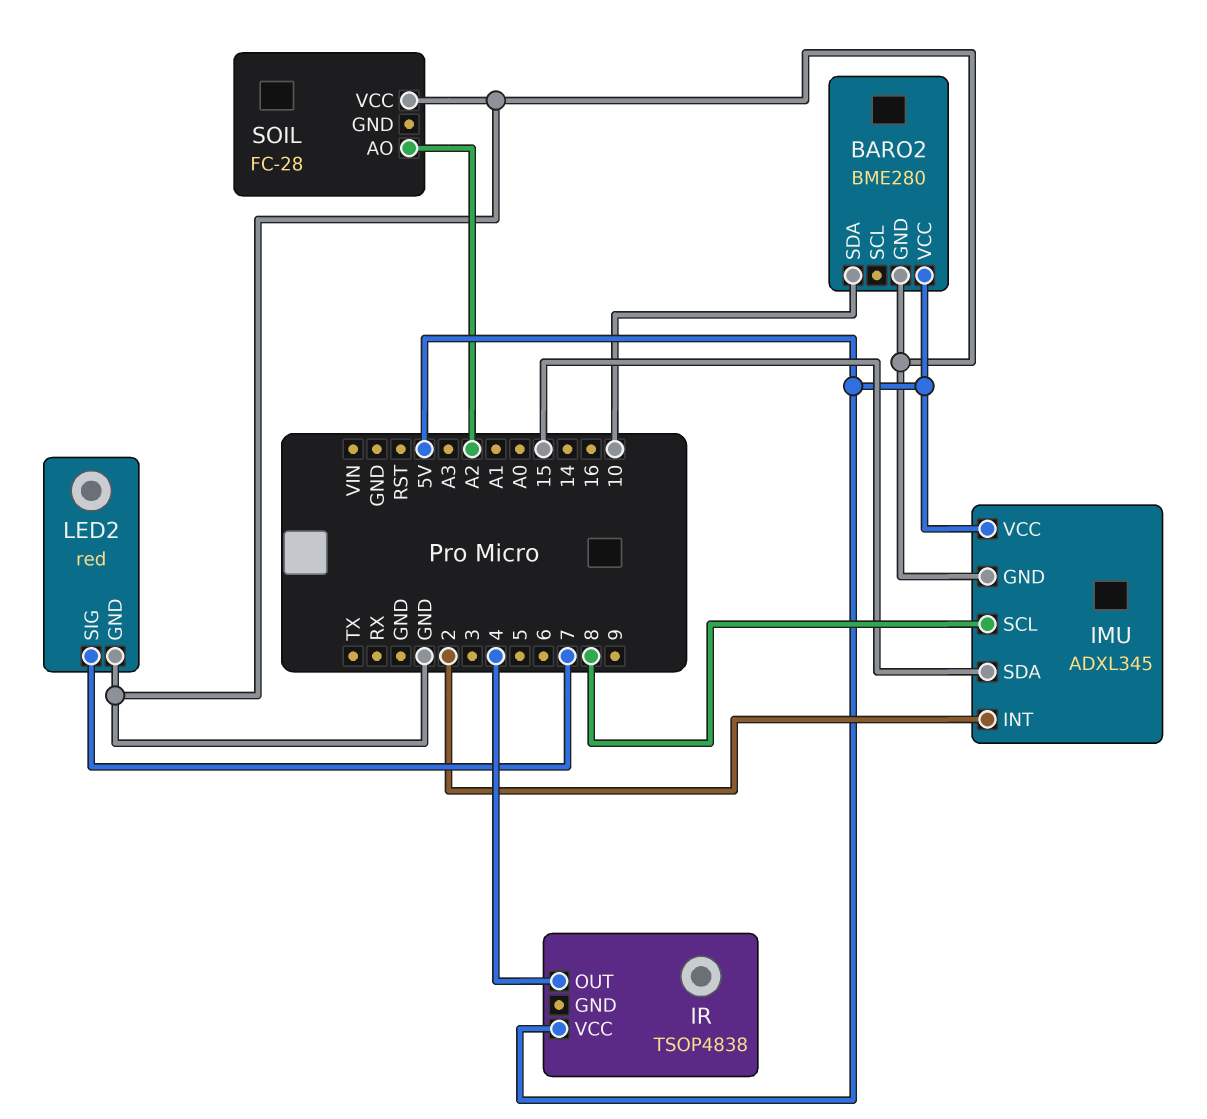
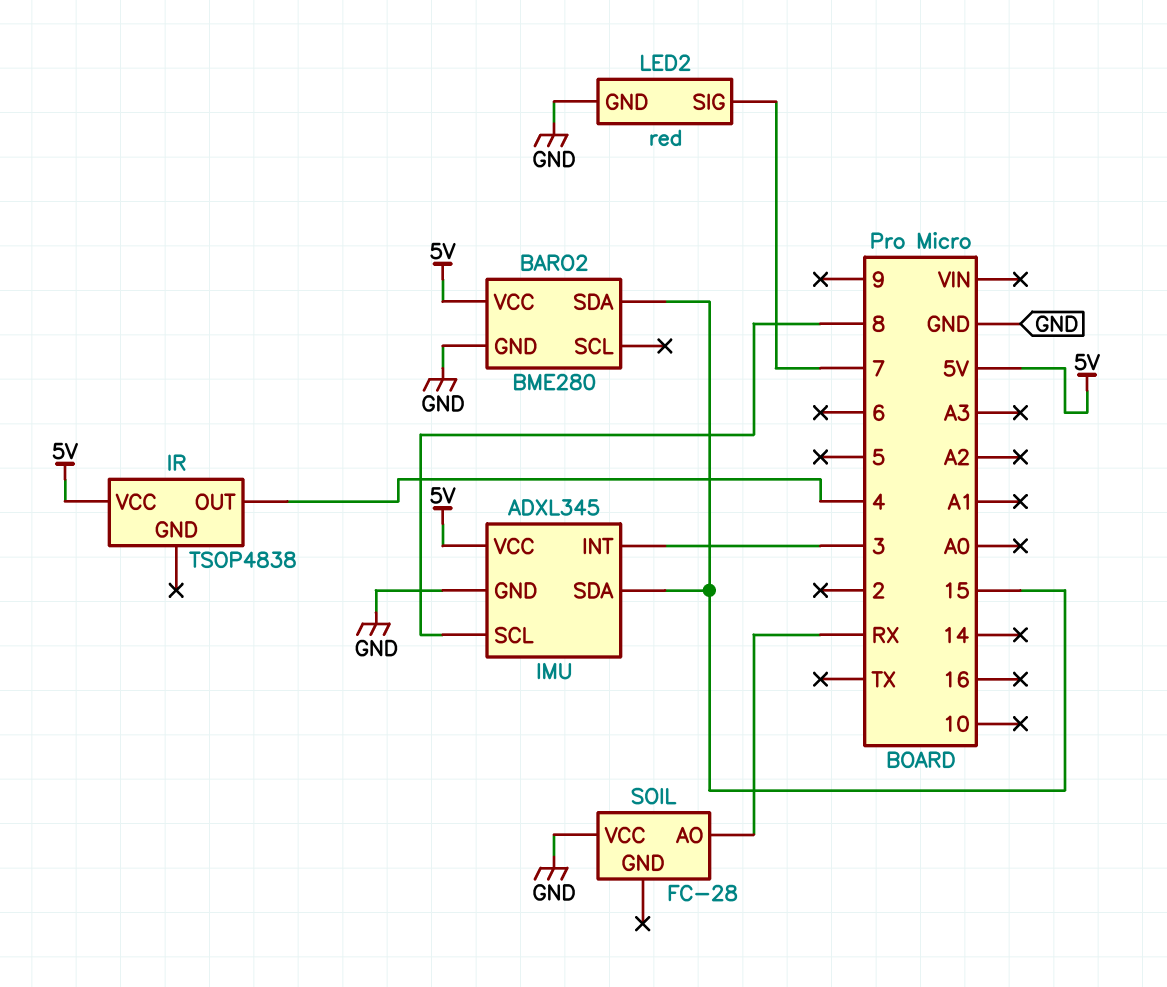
BARO2 pin SDA: 10 -> 15
IMU pin INT: 2 -> 3
SOIL pin AO: A2 -> RX

